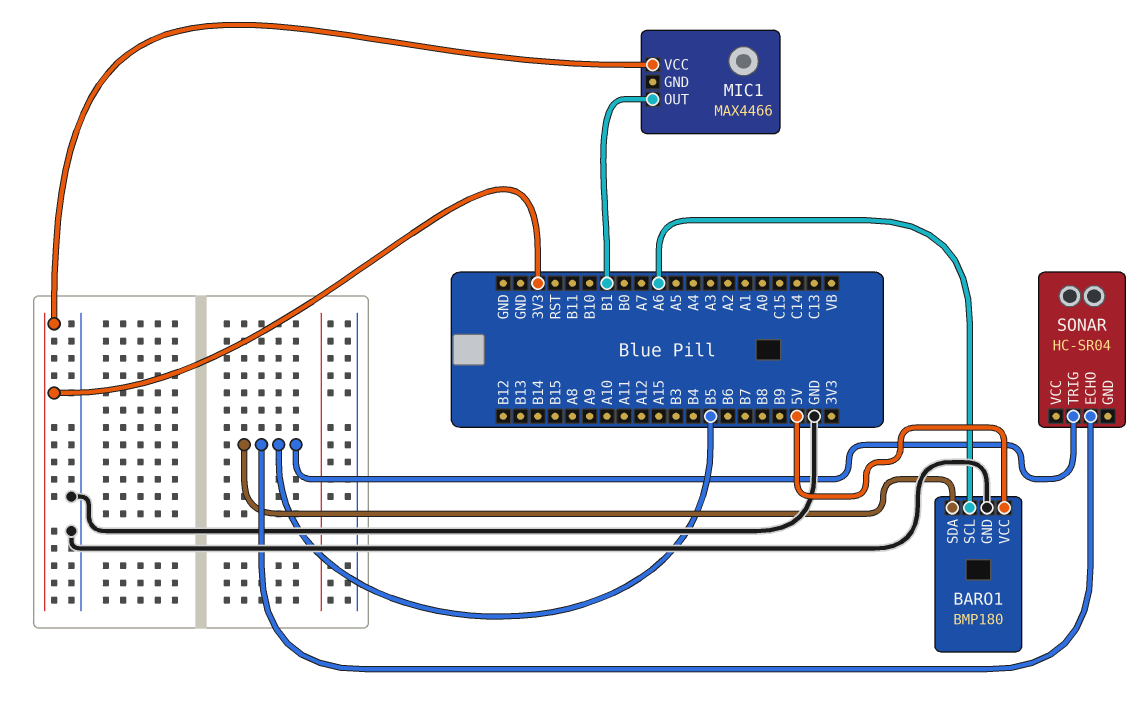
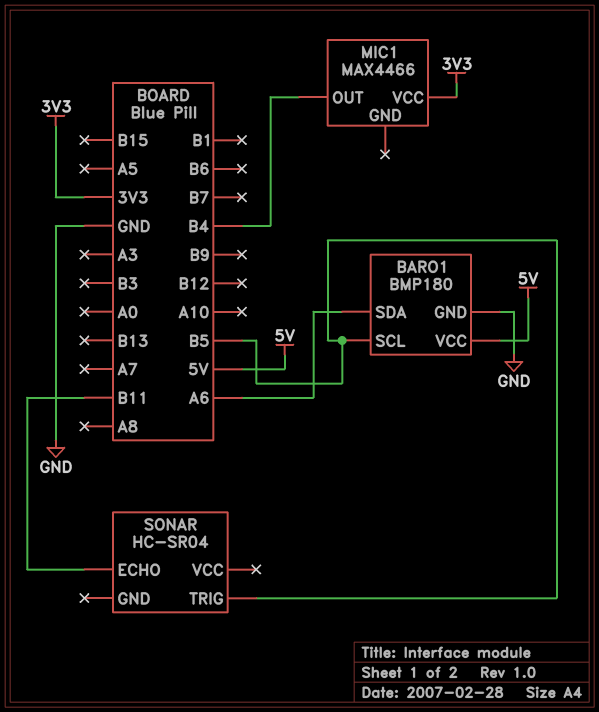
BARO1 pin SCL: A6 -> B5
BARO1 pin SDA: B5 -> A6
MIC1 pin OUT: B1 -> B4
SONAR pin ECHO: B5 -> B11

